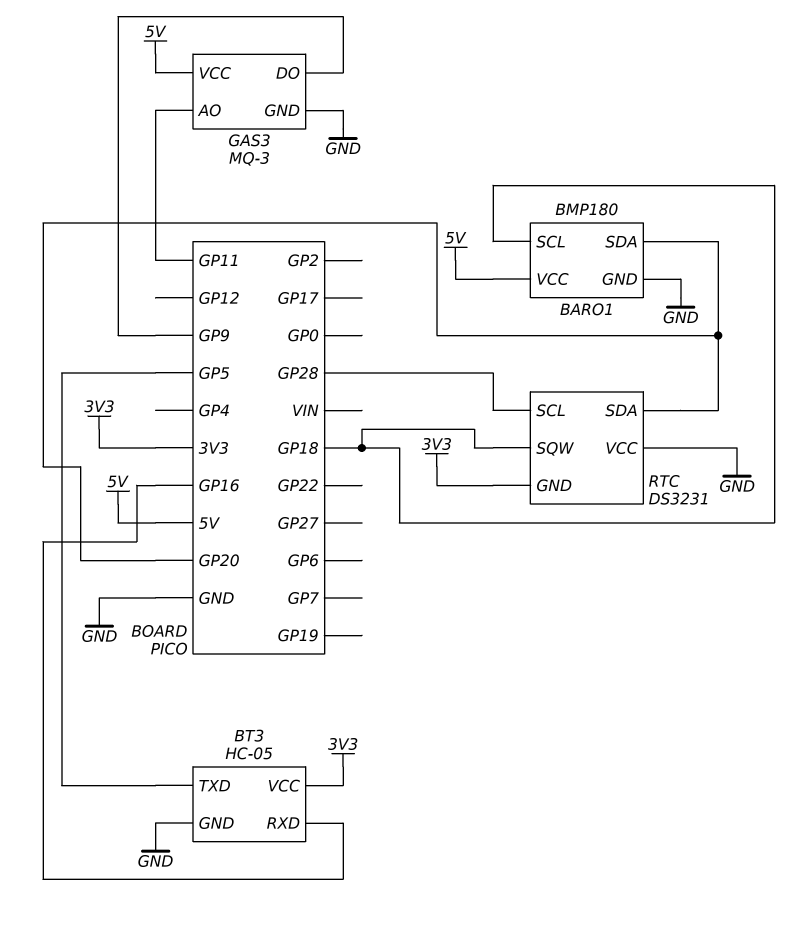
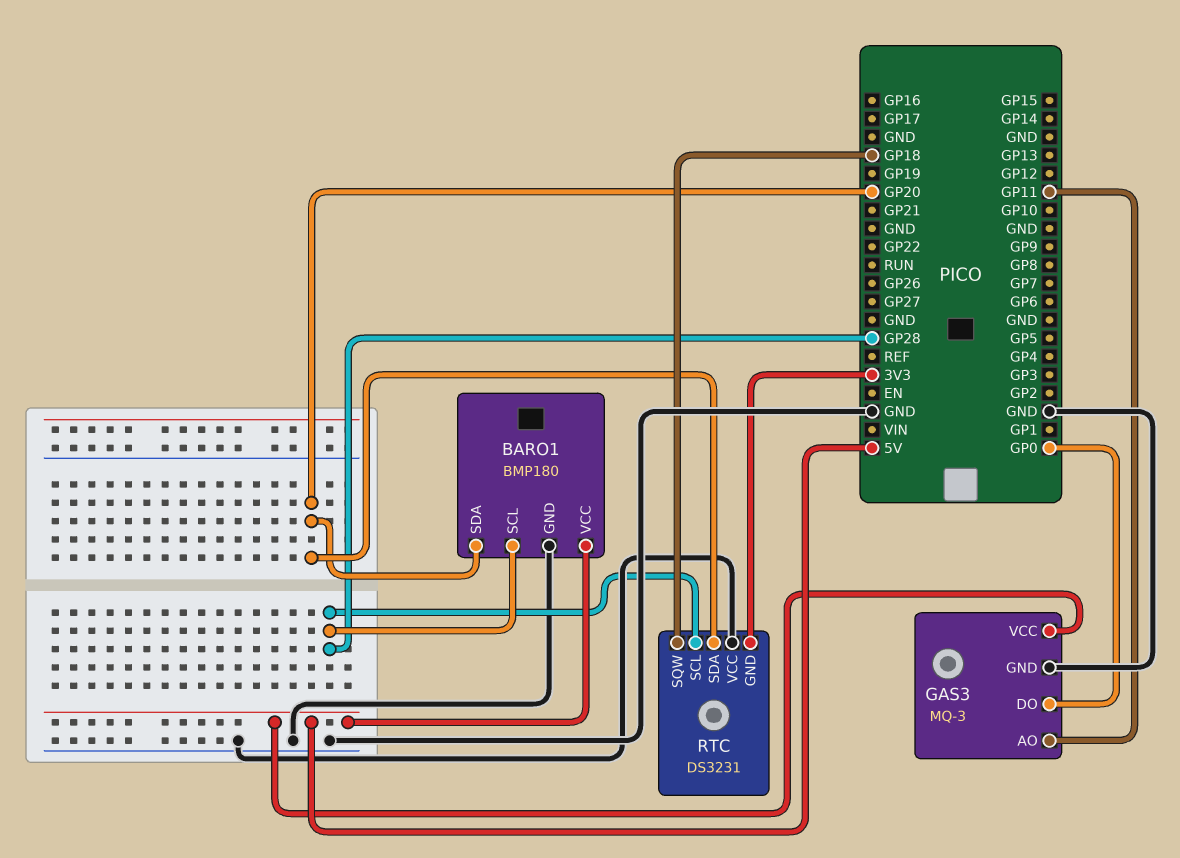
BARO1 pin SCL: GP18 -> GP28
BT3: HC-05 -> none
BT3 pin GND: GND -> none
BT3 pin RXD: GP16 -> none
BT3 pin TXD: GP5 -> none
BT3 pin VCC: 3V3 -> none
GAS3 pin DO: GP9 -> GP0

